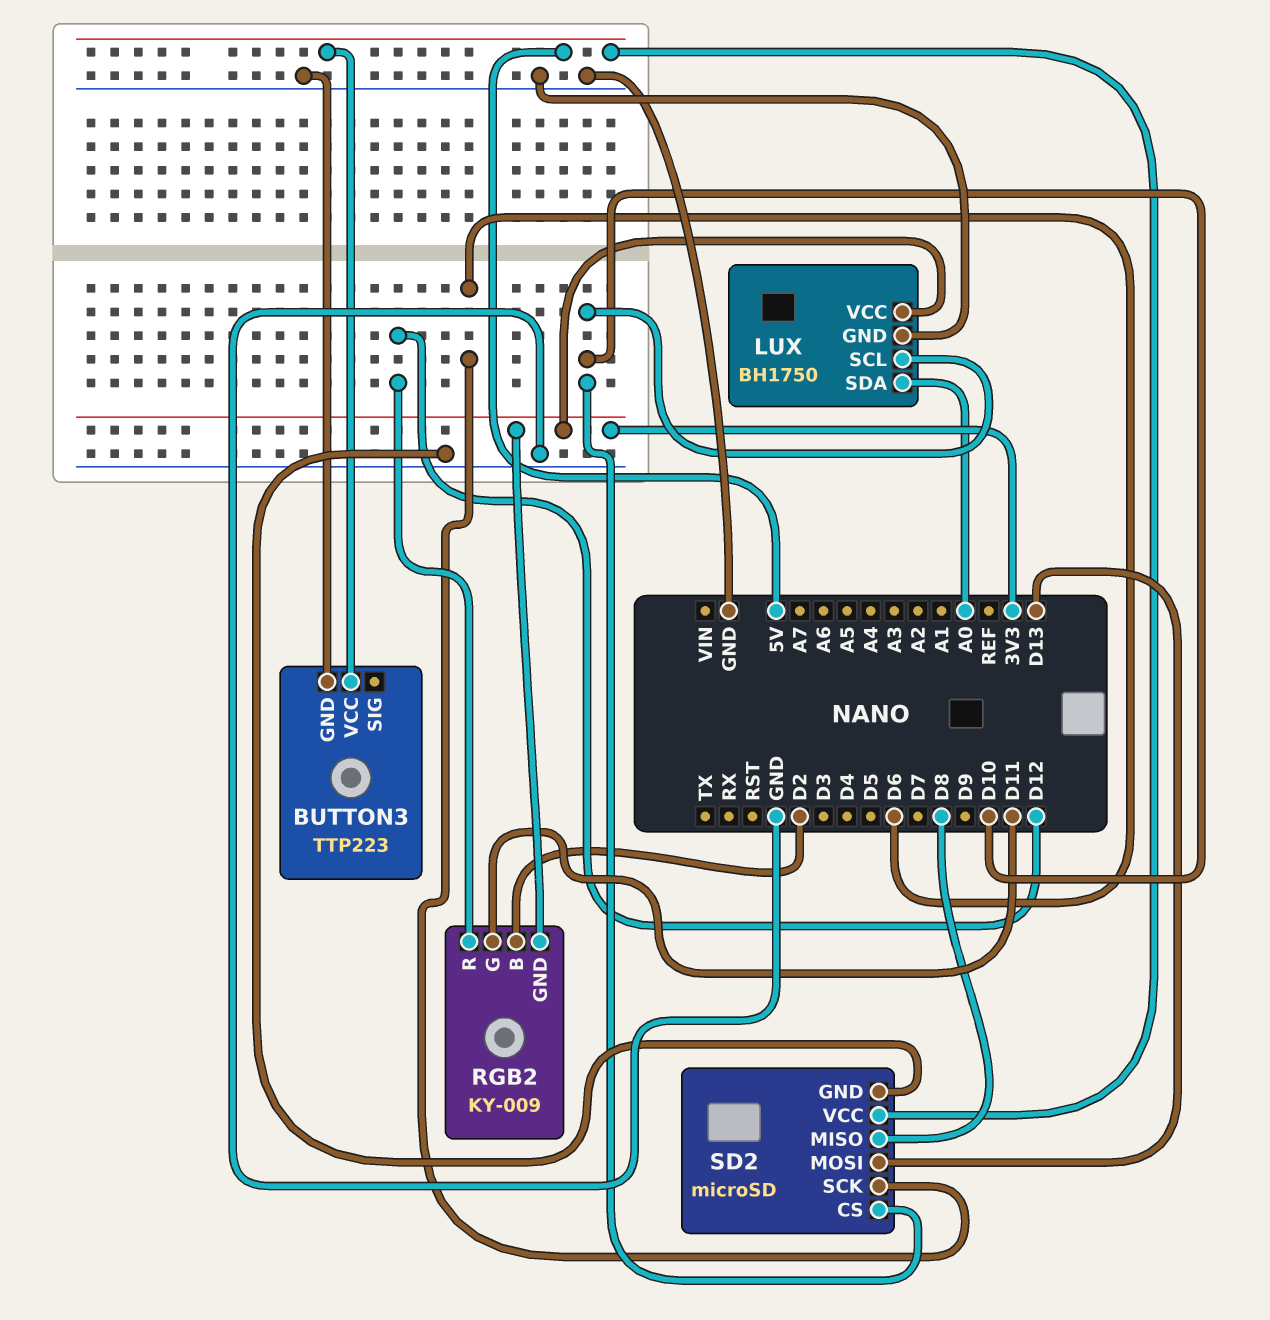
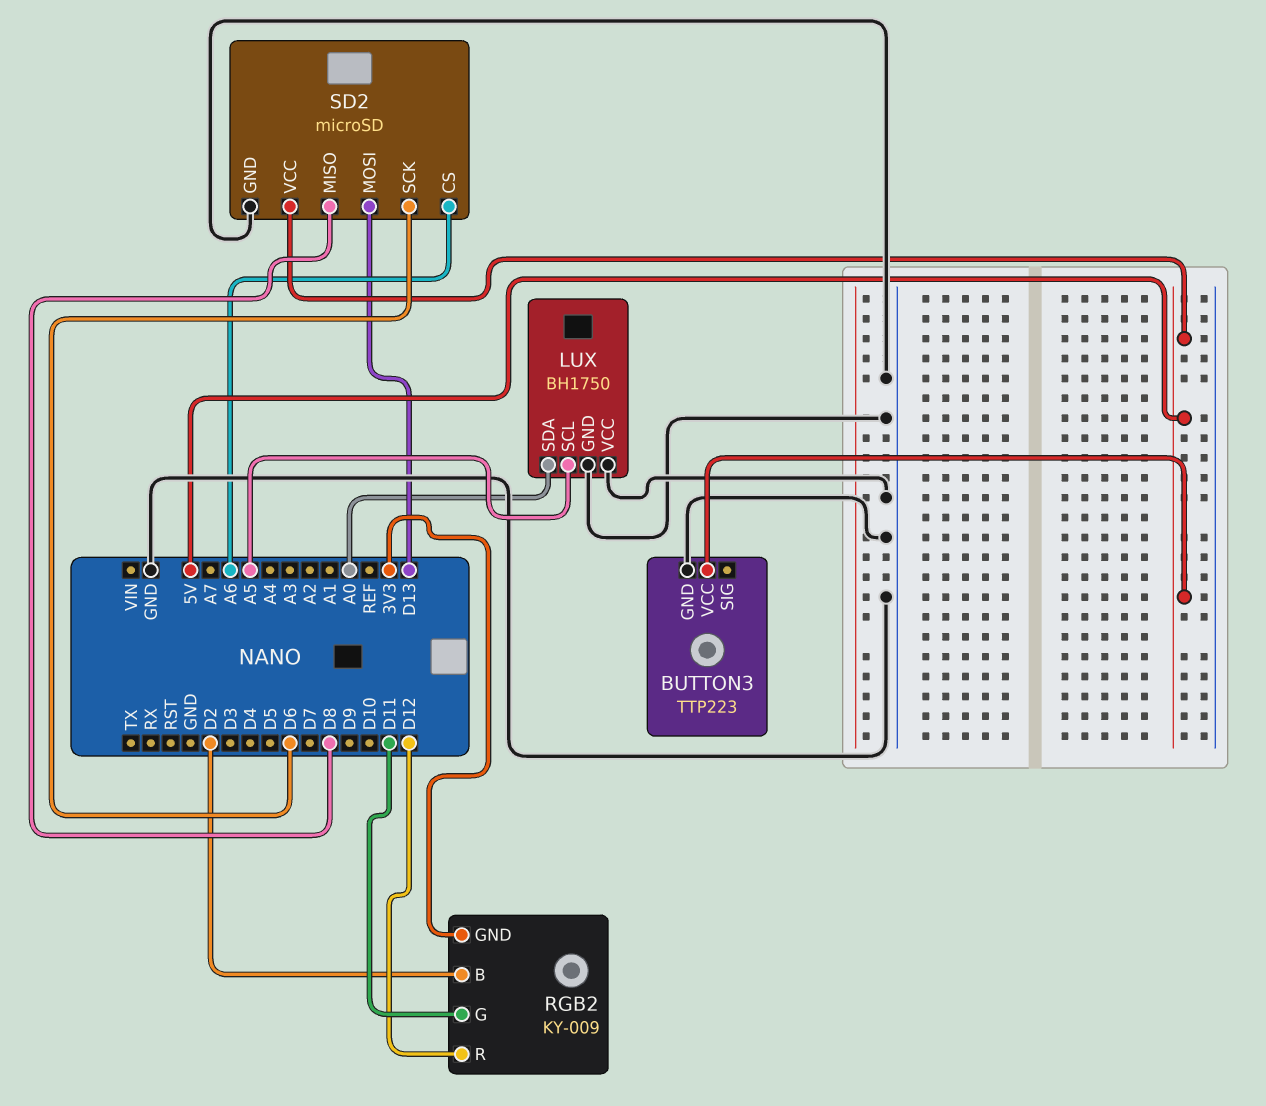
LUX pin SCL: D10 -> A5
LUX pin VCC: 3V3 -> GND
SD2 pin CS: D10 -> A6

